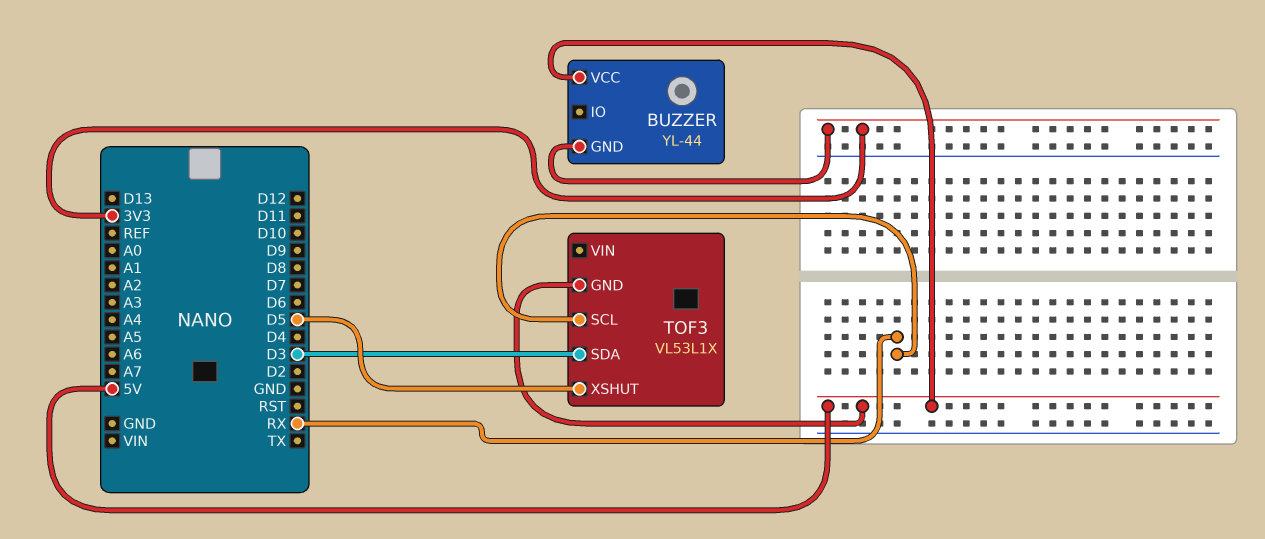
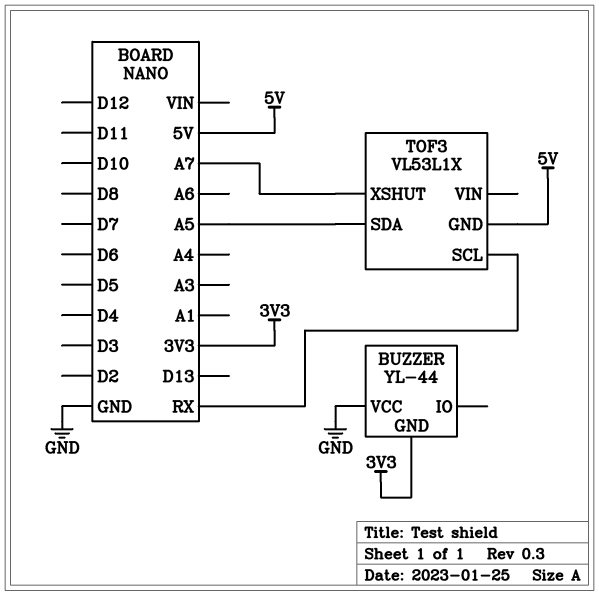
BUZZER pin VCC: 5V -> GND
TOF3 pin SDA: D3 -> A5
TOF3 pin XSHUT: D5 -> A7

